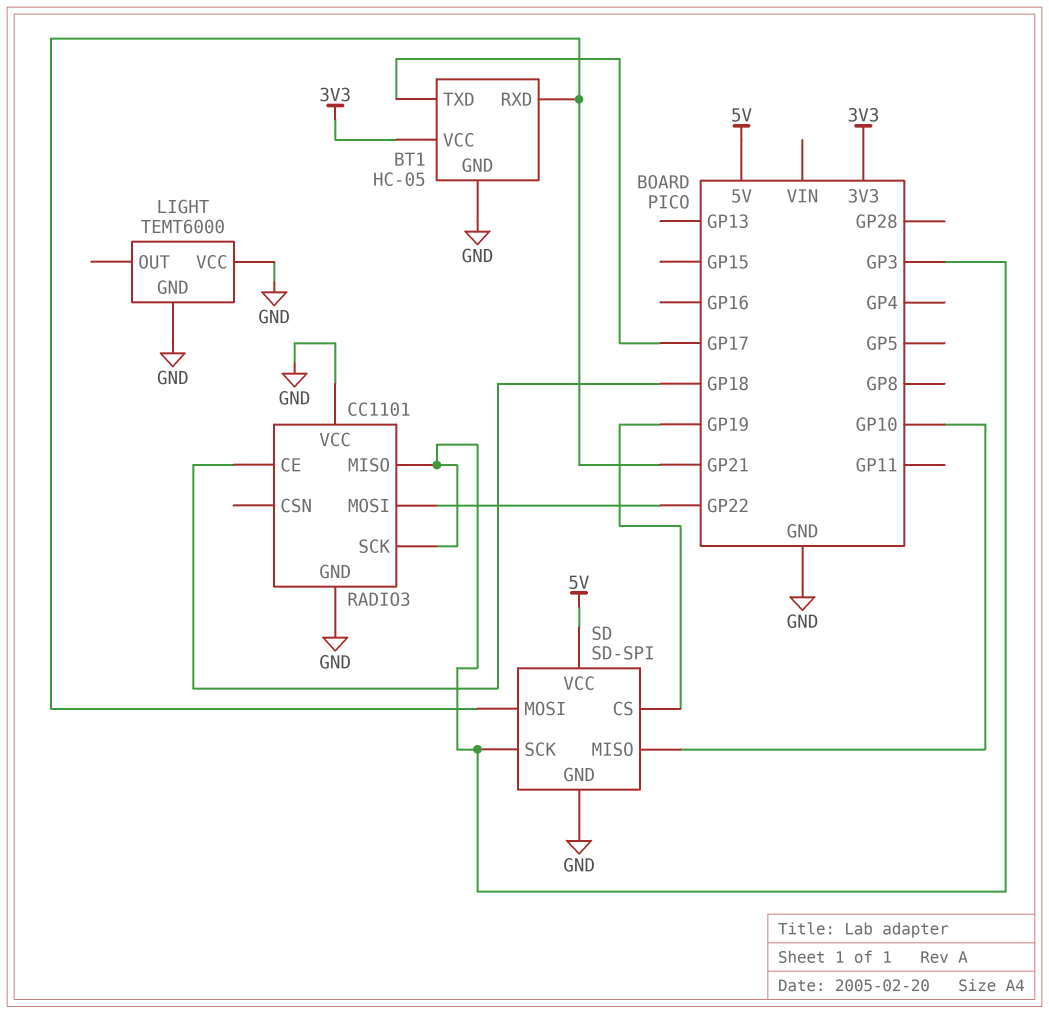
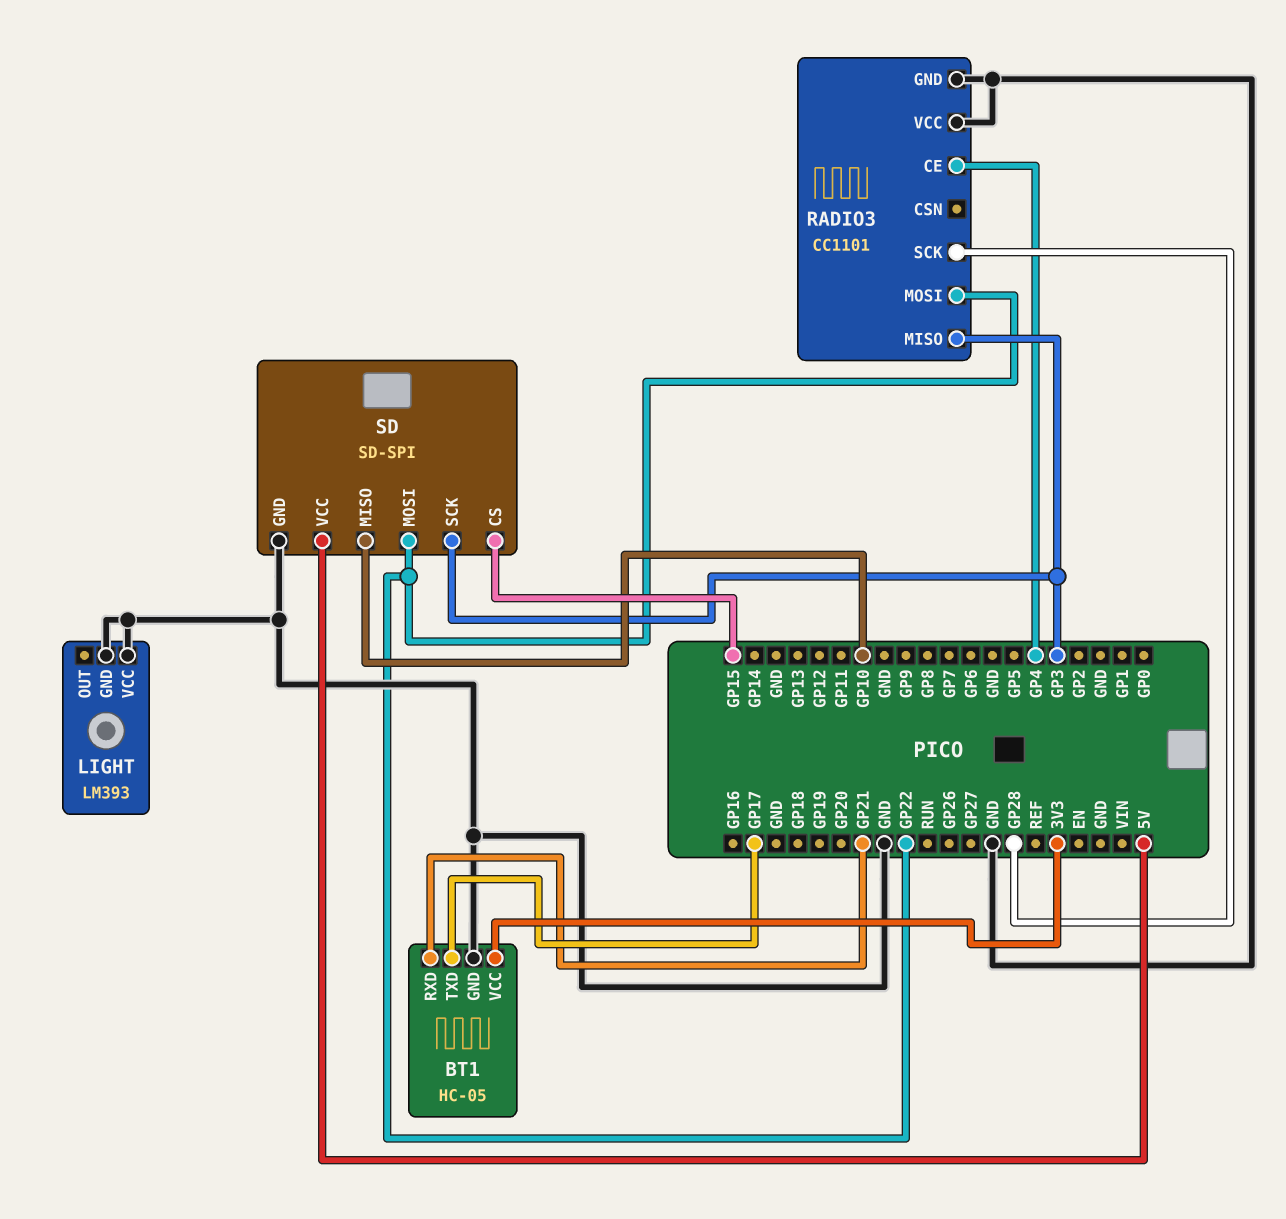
LIGHT: TEMT6000 -> LM393
RADIO3 pin CE: GP18 -> GP4
RADIO3 pin SCK: GP3 -> GP28
SD pin CS: GP19 -> GP15
SD pin MOSI: GP21 -> GP22

